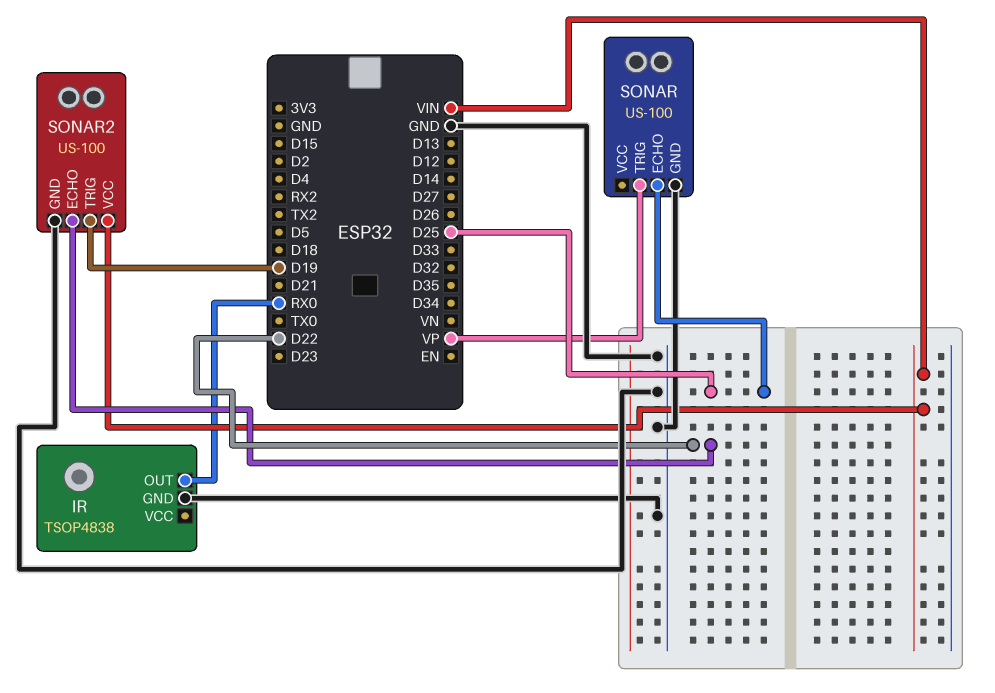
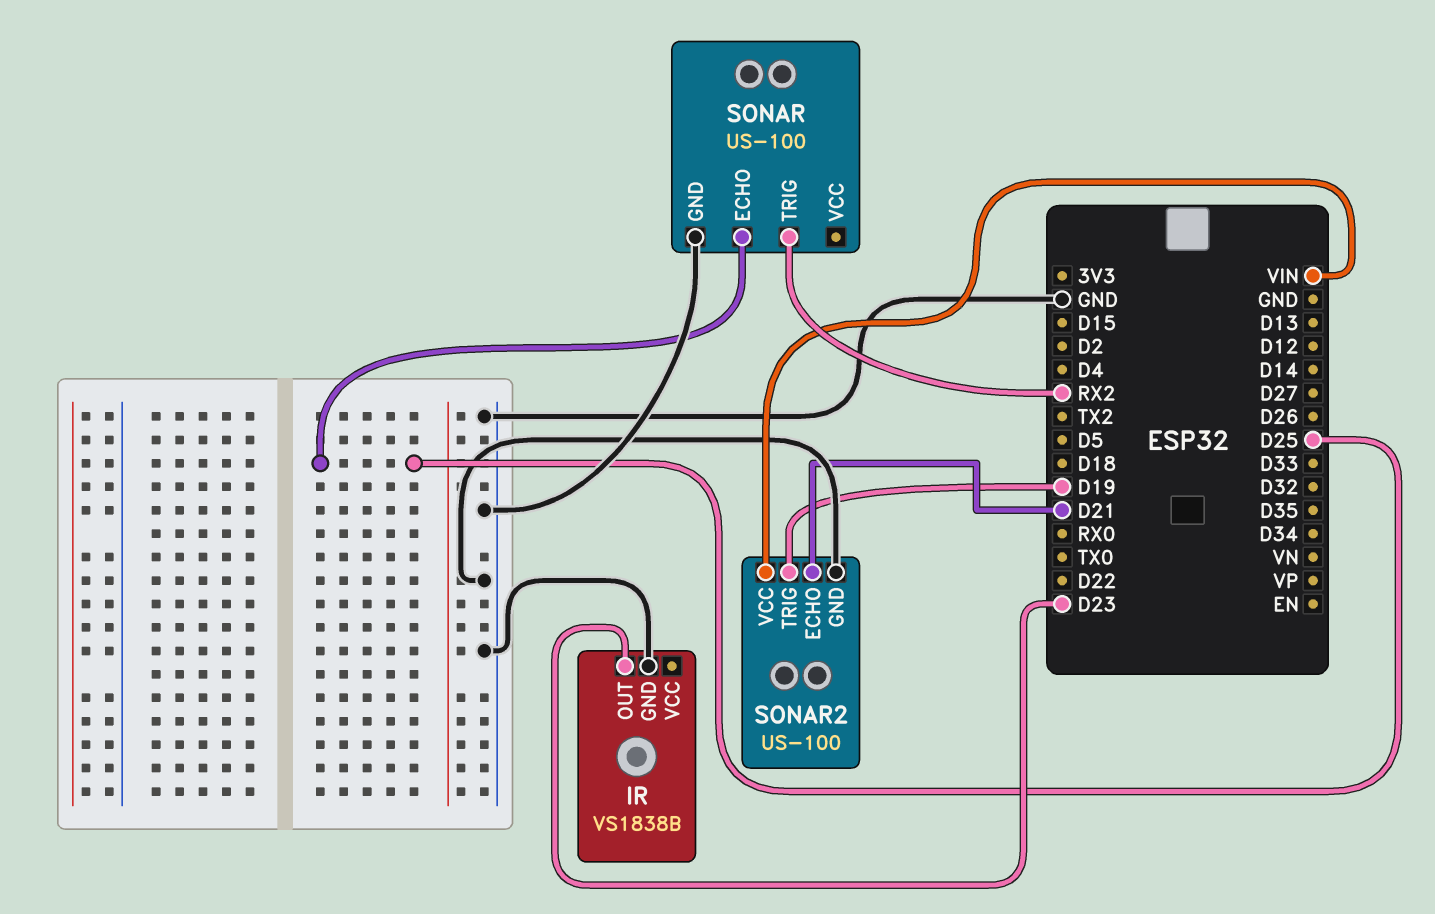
IR: TSOP4838 -> VS1838B
IR pin OUT: RX0 -> D23
SONAR pin TRIG: VP -> RX2
SONAR2 pin ECHO: D22 -> D21

